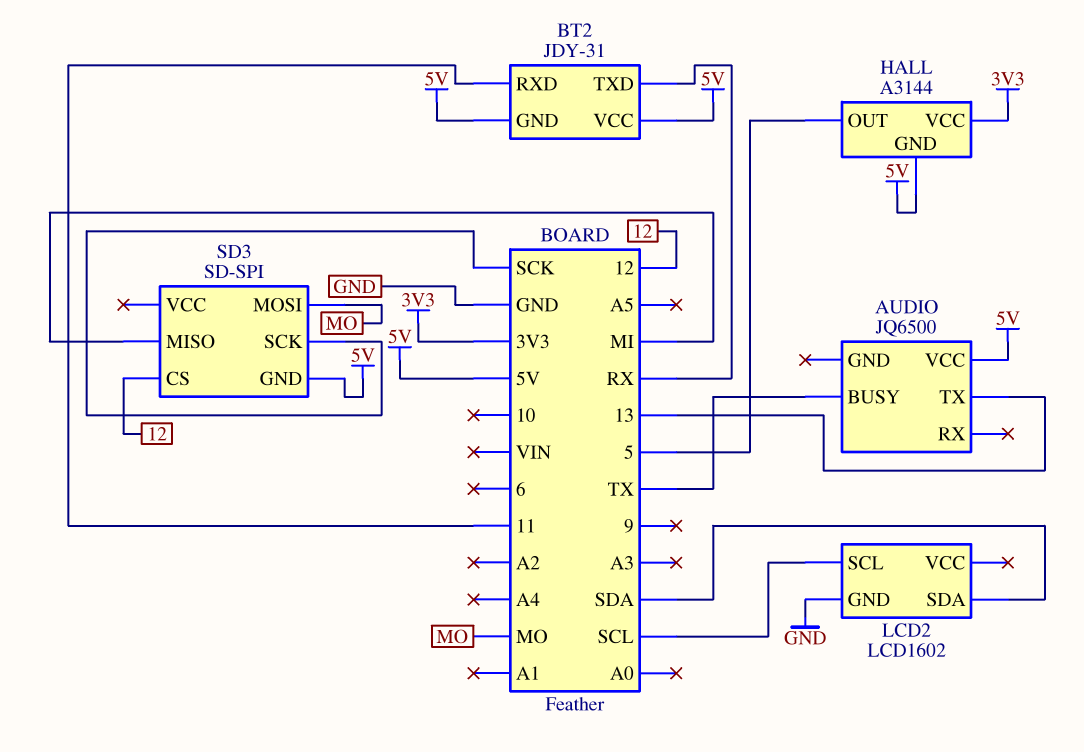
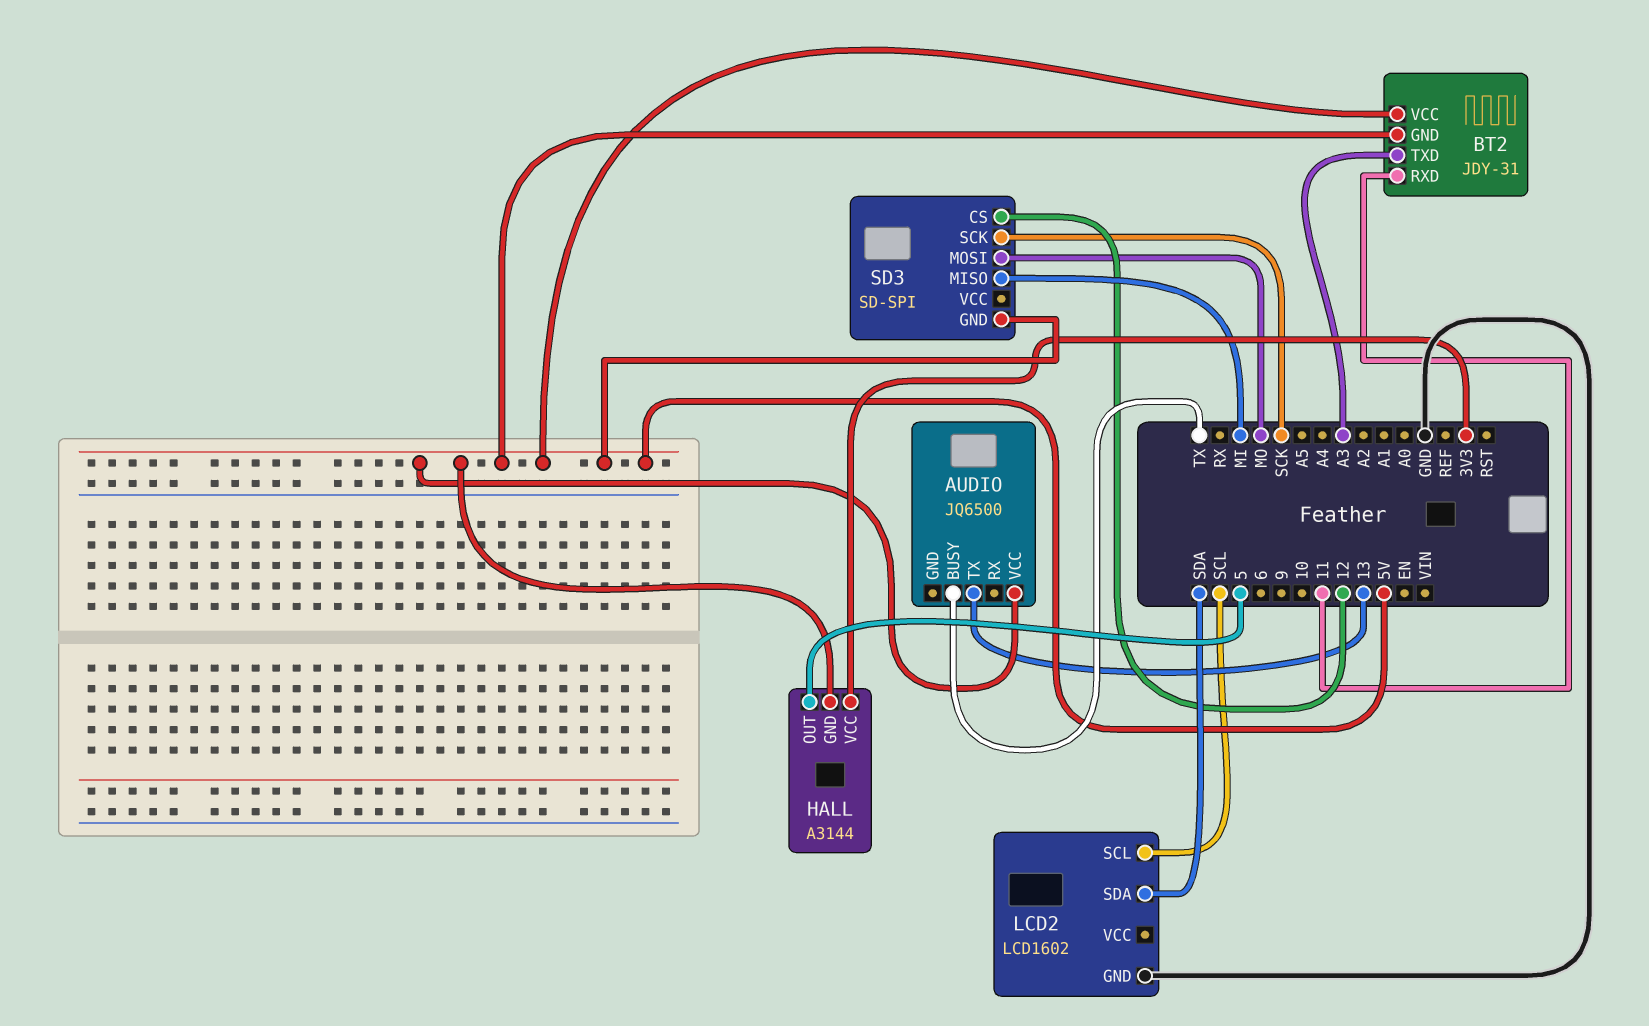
BT2 pin TXD: RX -> A3

